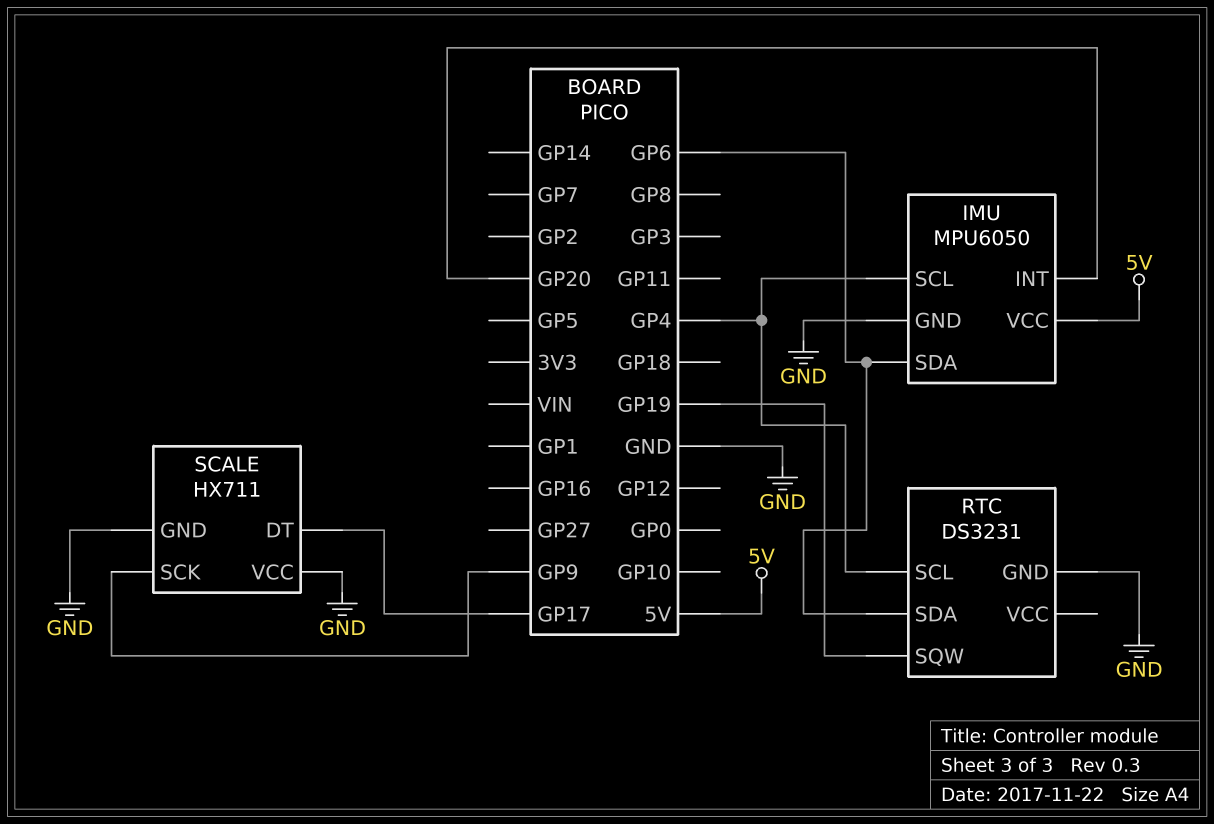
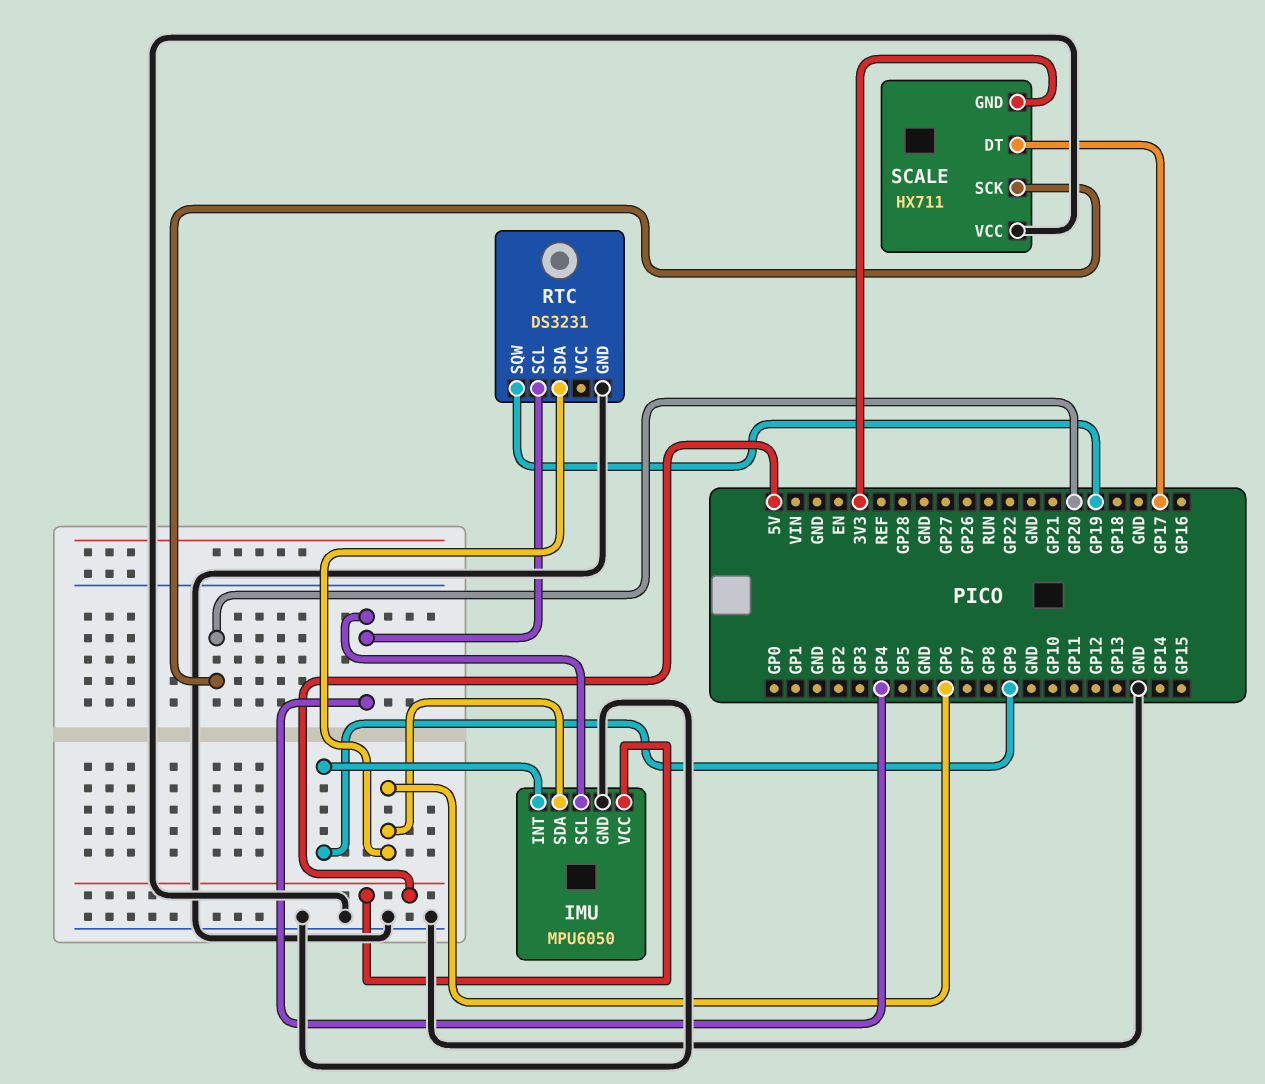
IMU pin INT: GP20 -> GP9
SCALE pin GND: GND -> 3V3
SCALE pin SCK: GP9 -> GP20

